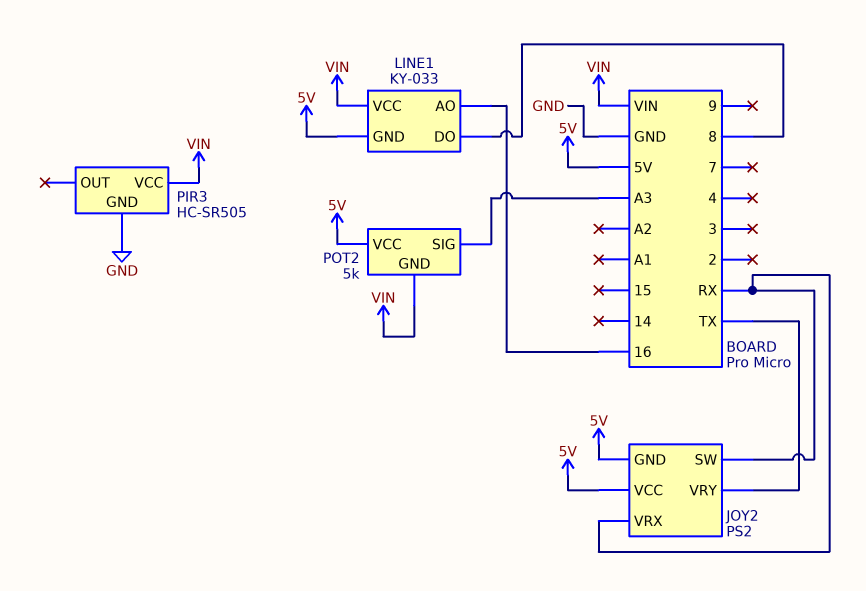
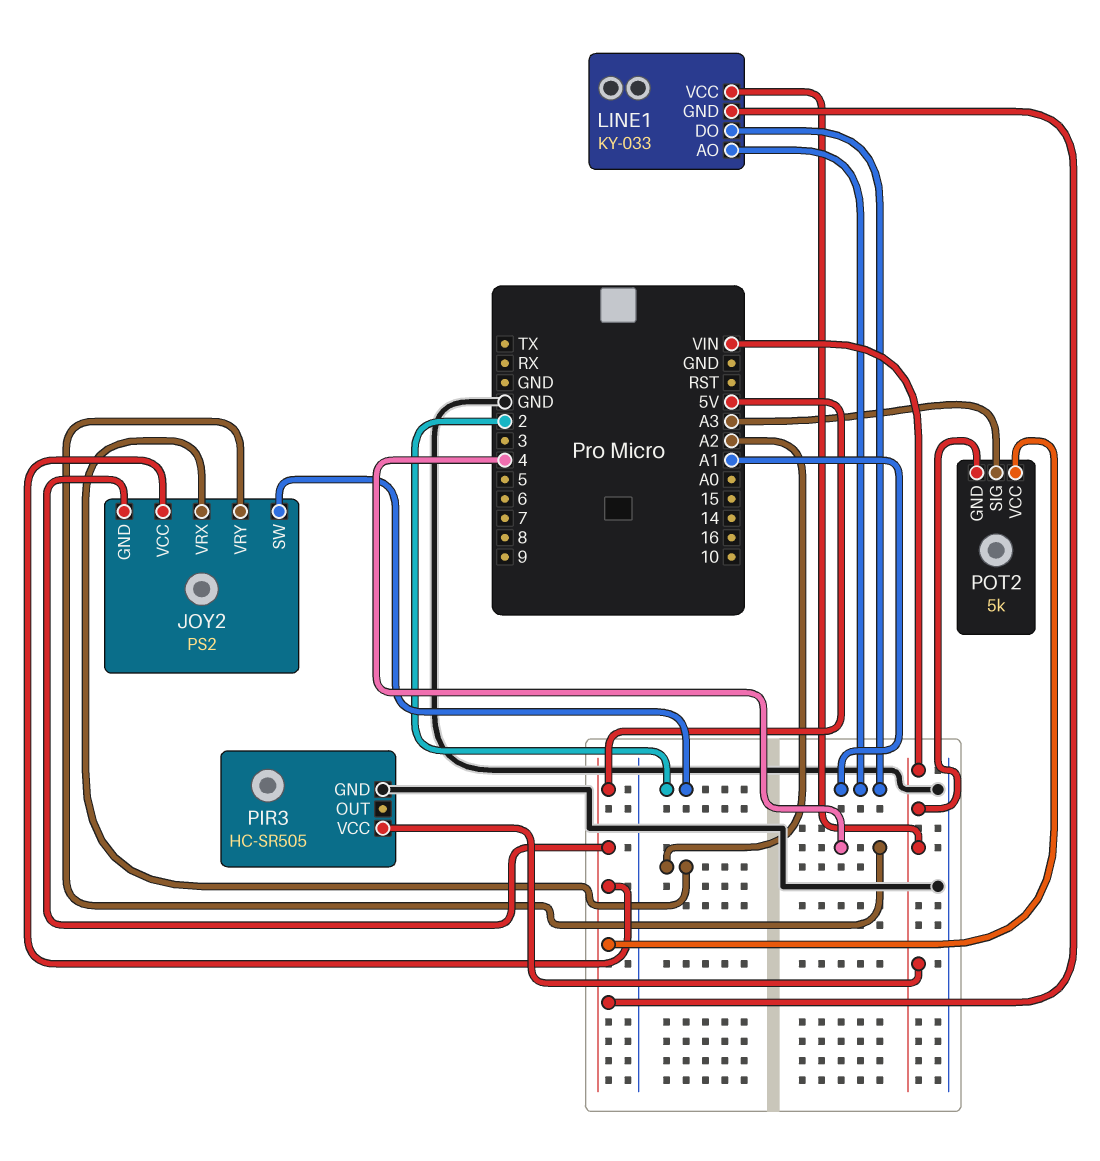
JOY2 pin SW: RX -> 2
JOY2 pin VRX: RX -> A2
JOY2 pin VRY: TX -> 4
LINE1 pin AO: 16 -> A1
LINE1 pin DO: 8 -> A1

